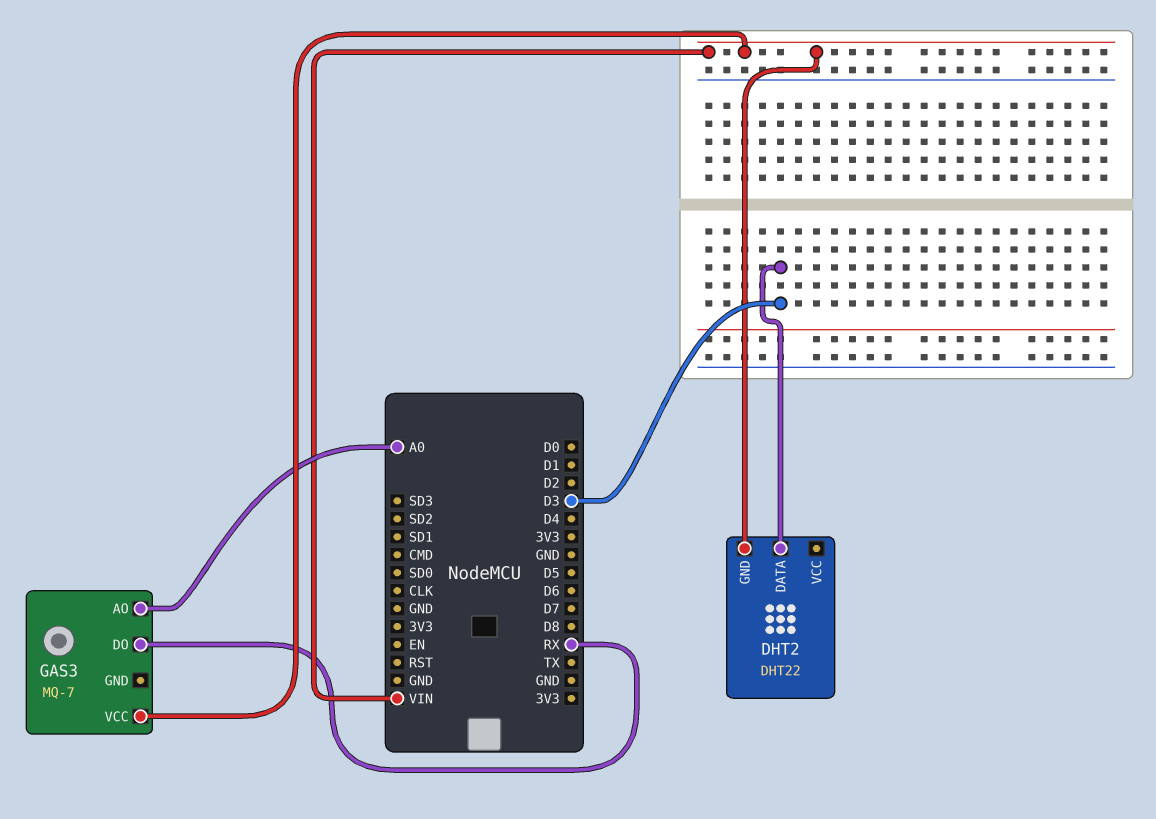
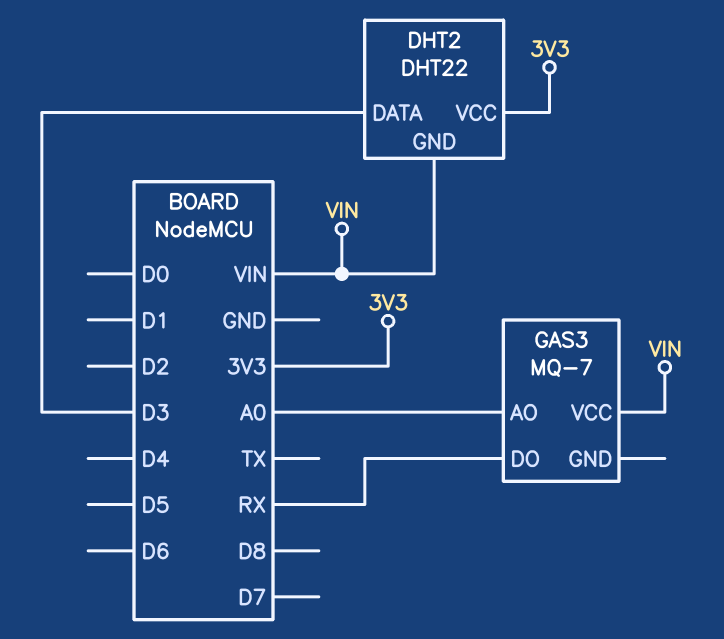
DHT2 pin VCC: none -> 3V3

